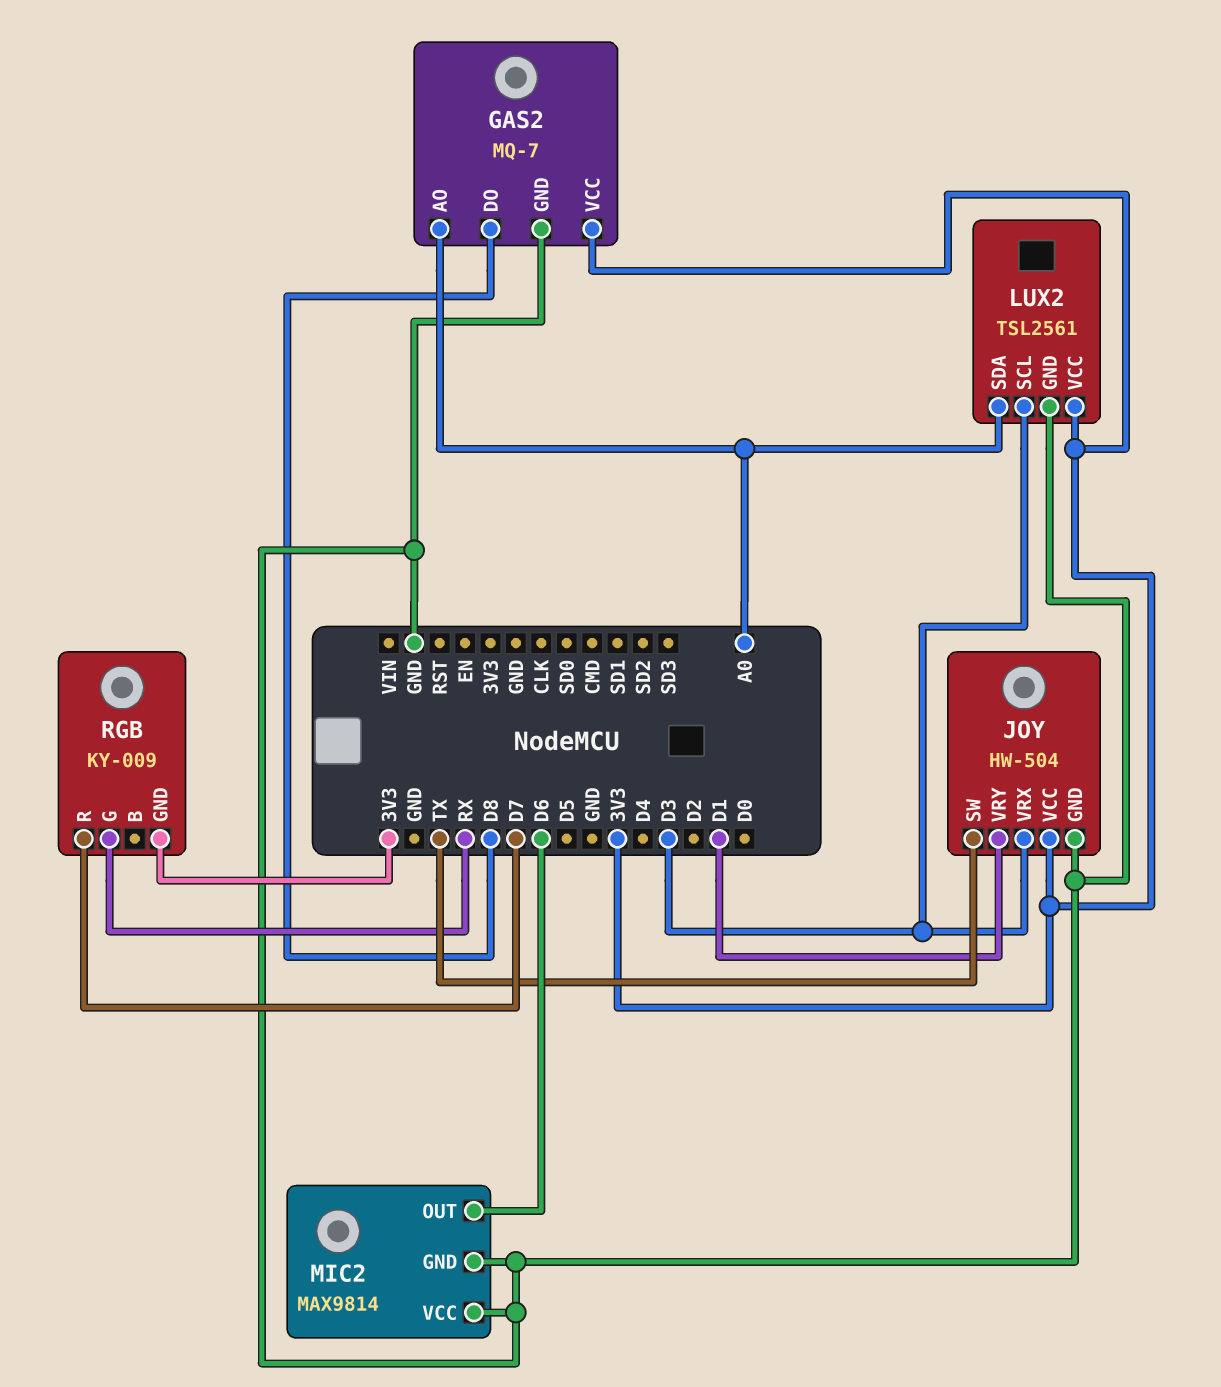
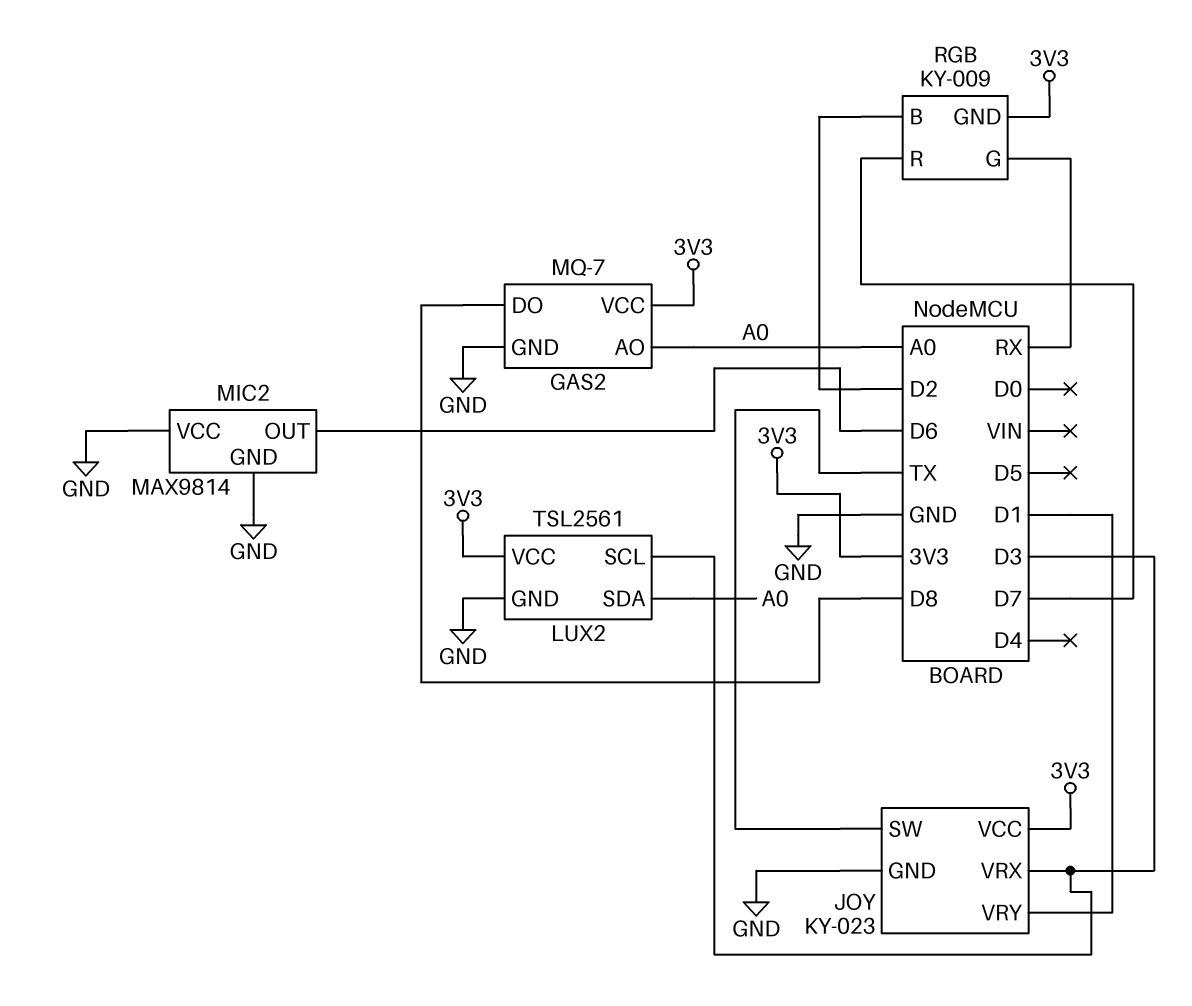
JOY: HW-504 -> KY-023
RGB pin B: none -> D2

